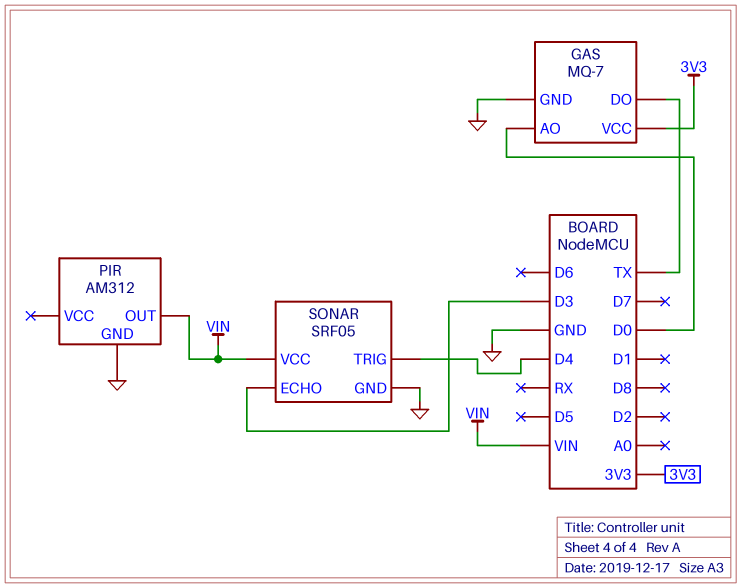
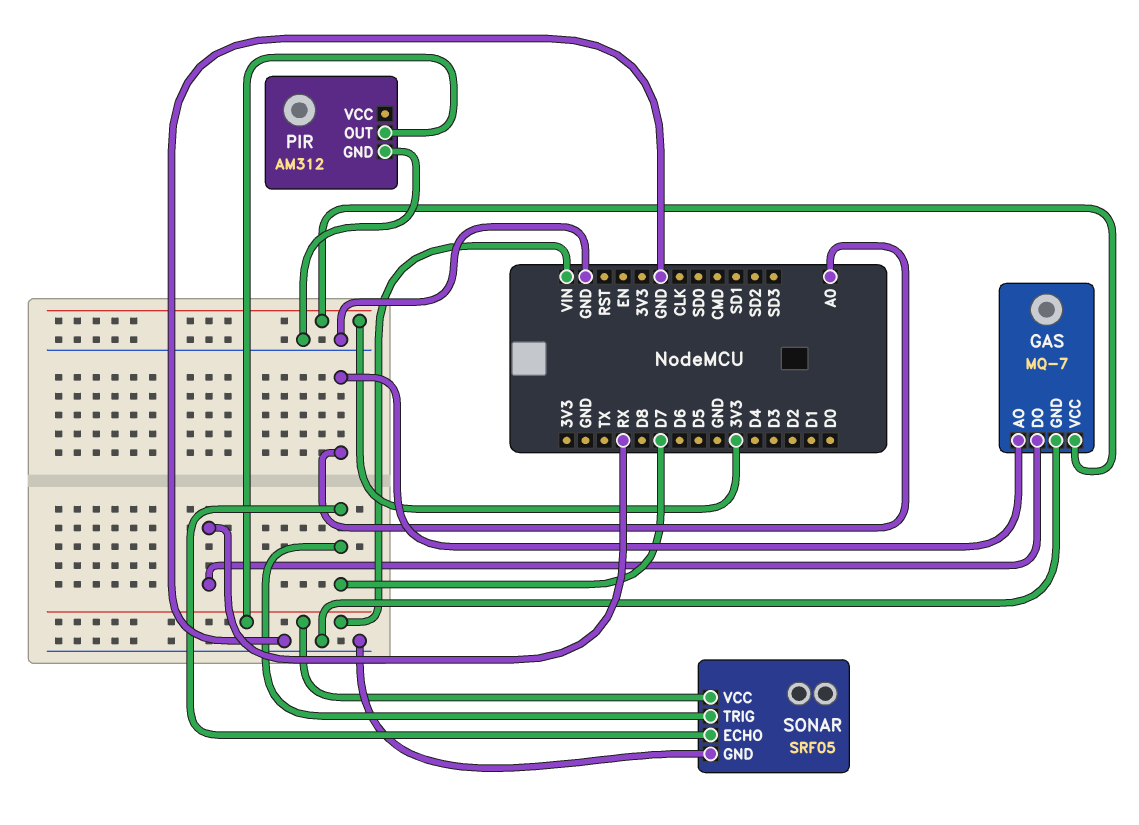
GAS pin AO: D0 -> A0
GAS pin DO: TX -> RX
SONAR pin ECHO: D3 -> D7
SONAR pin TRIG: D4 -> D7

